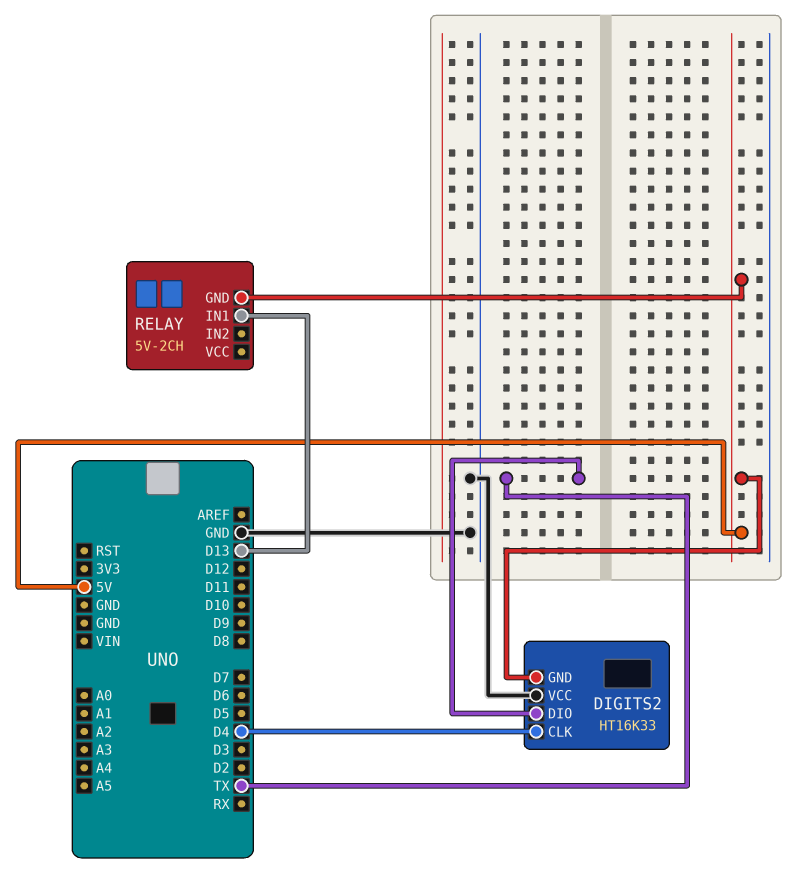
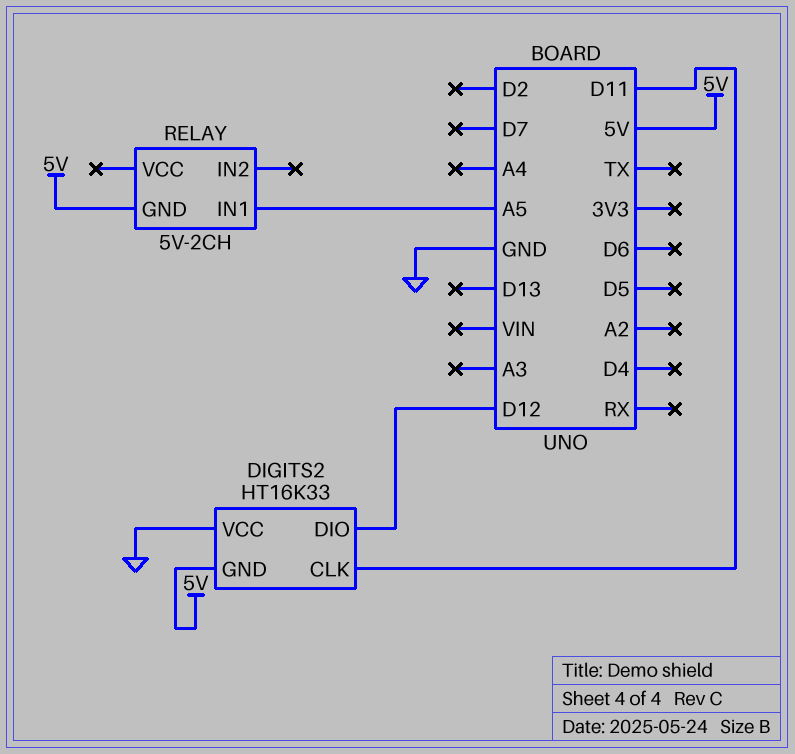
DIGITS2 pin CLK: D4 -> D11
DIGITS2 pin DIO: TX -> D12
RELAY pin IN1: D13 -> A5

